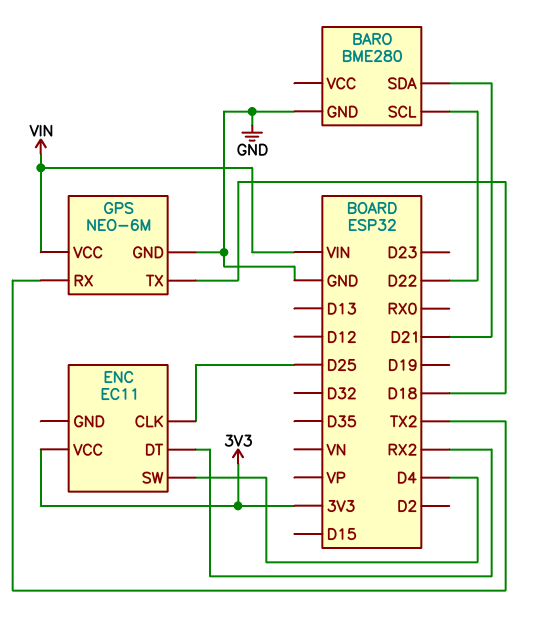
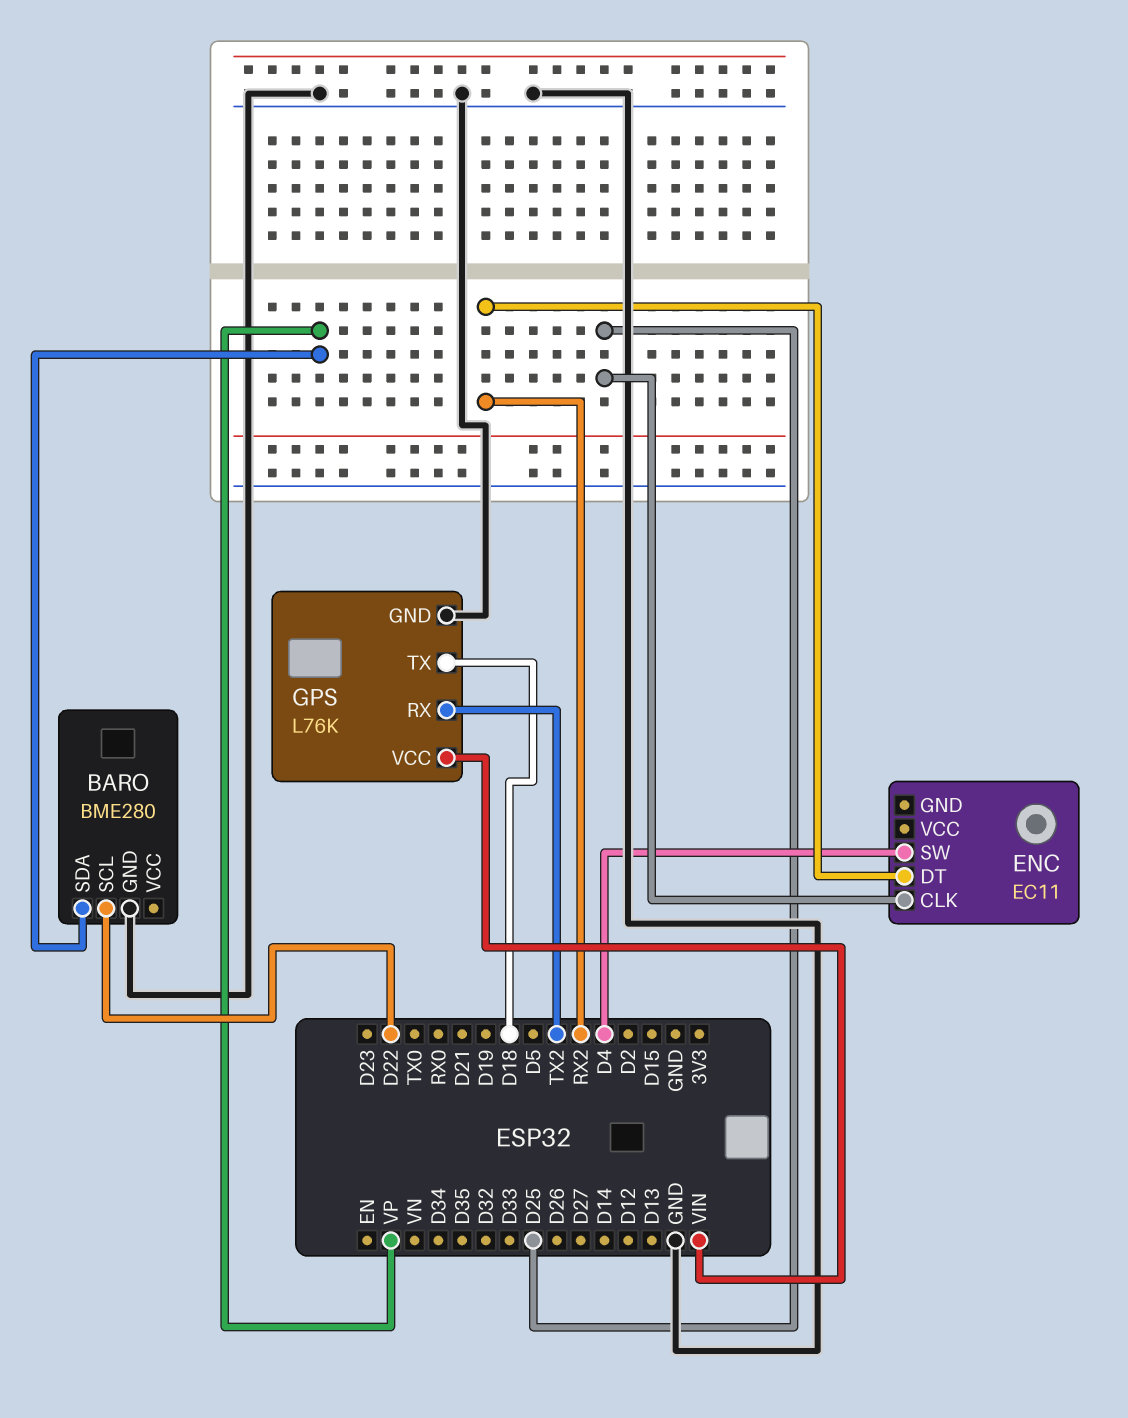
BARO pin SDA: D21 -> VP
ENC pin VCC: 3V3 -> none
GPS: NEO-6M -> L76K

